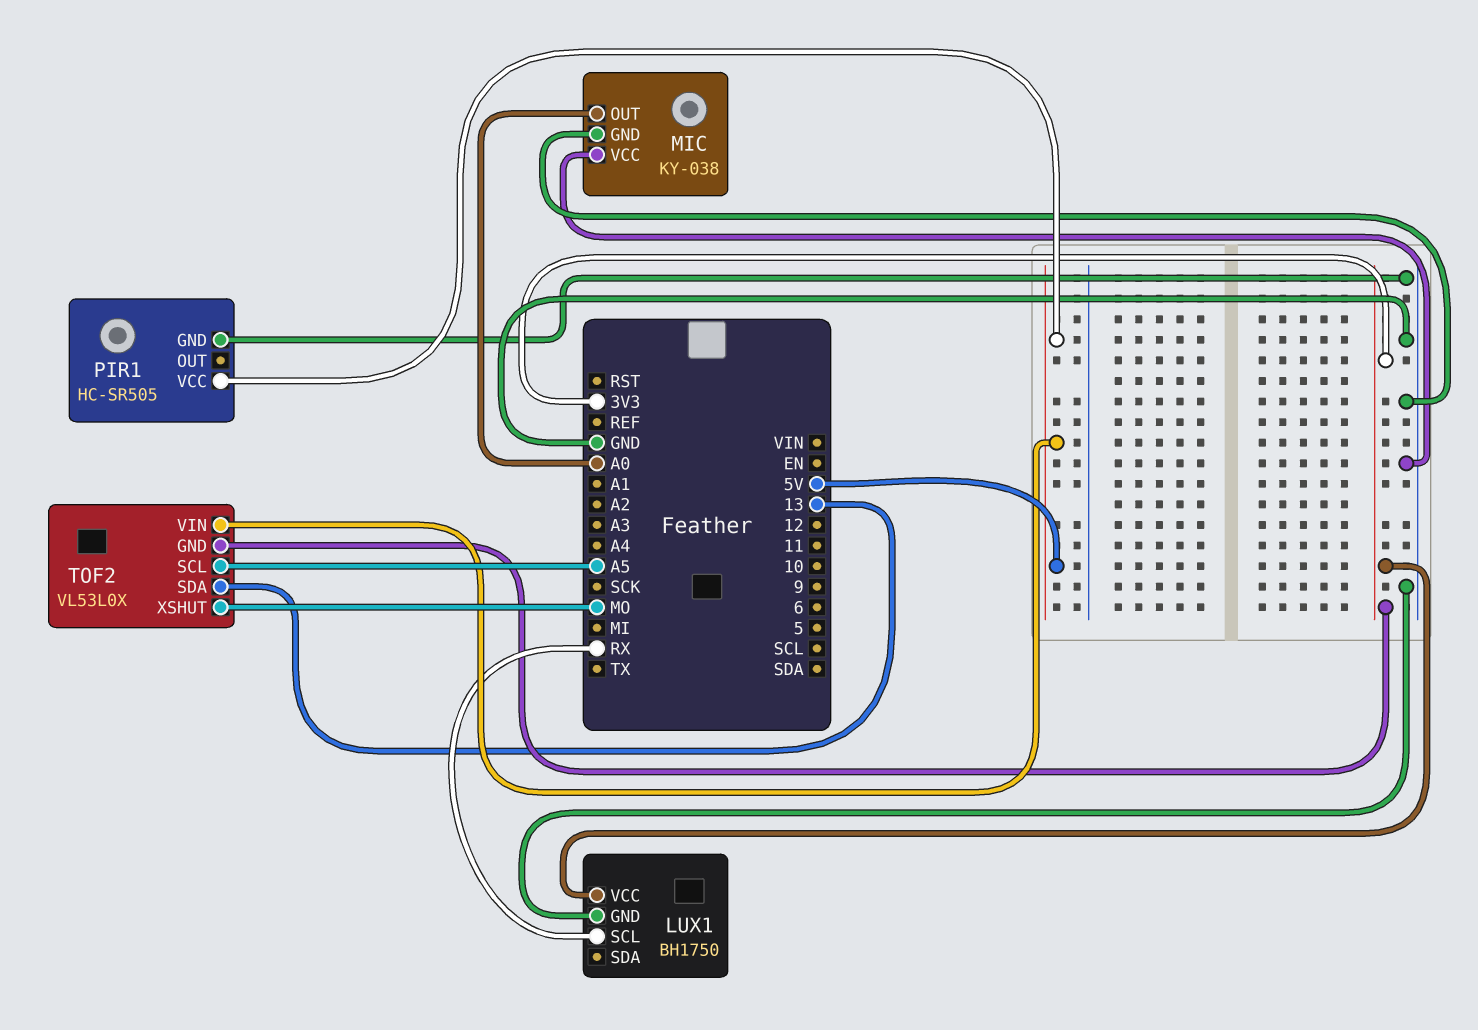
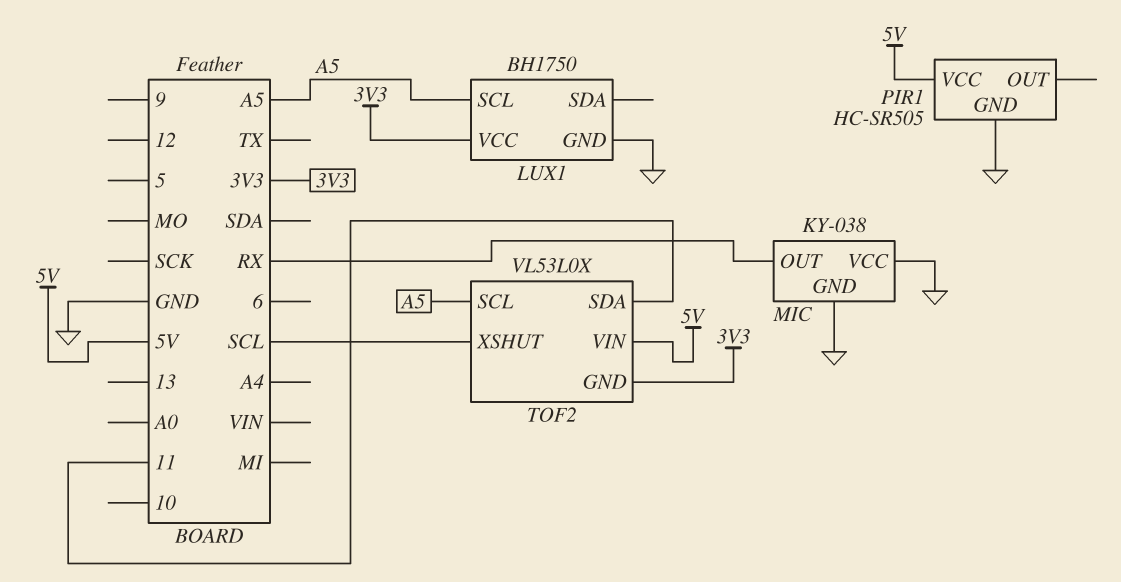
LUX1 pin SCL: RX -> A5
MIC pin OUT: A0 -> RX
TOF2 pin SDA: 13 -> 11
TOF2 pin XSHUT: MO -> SCL

